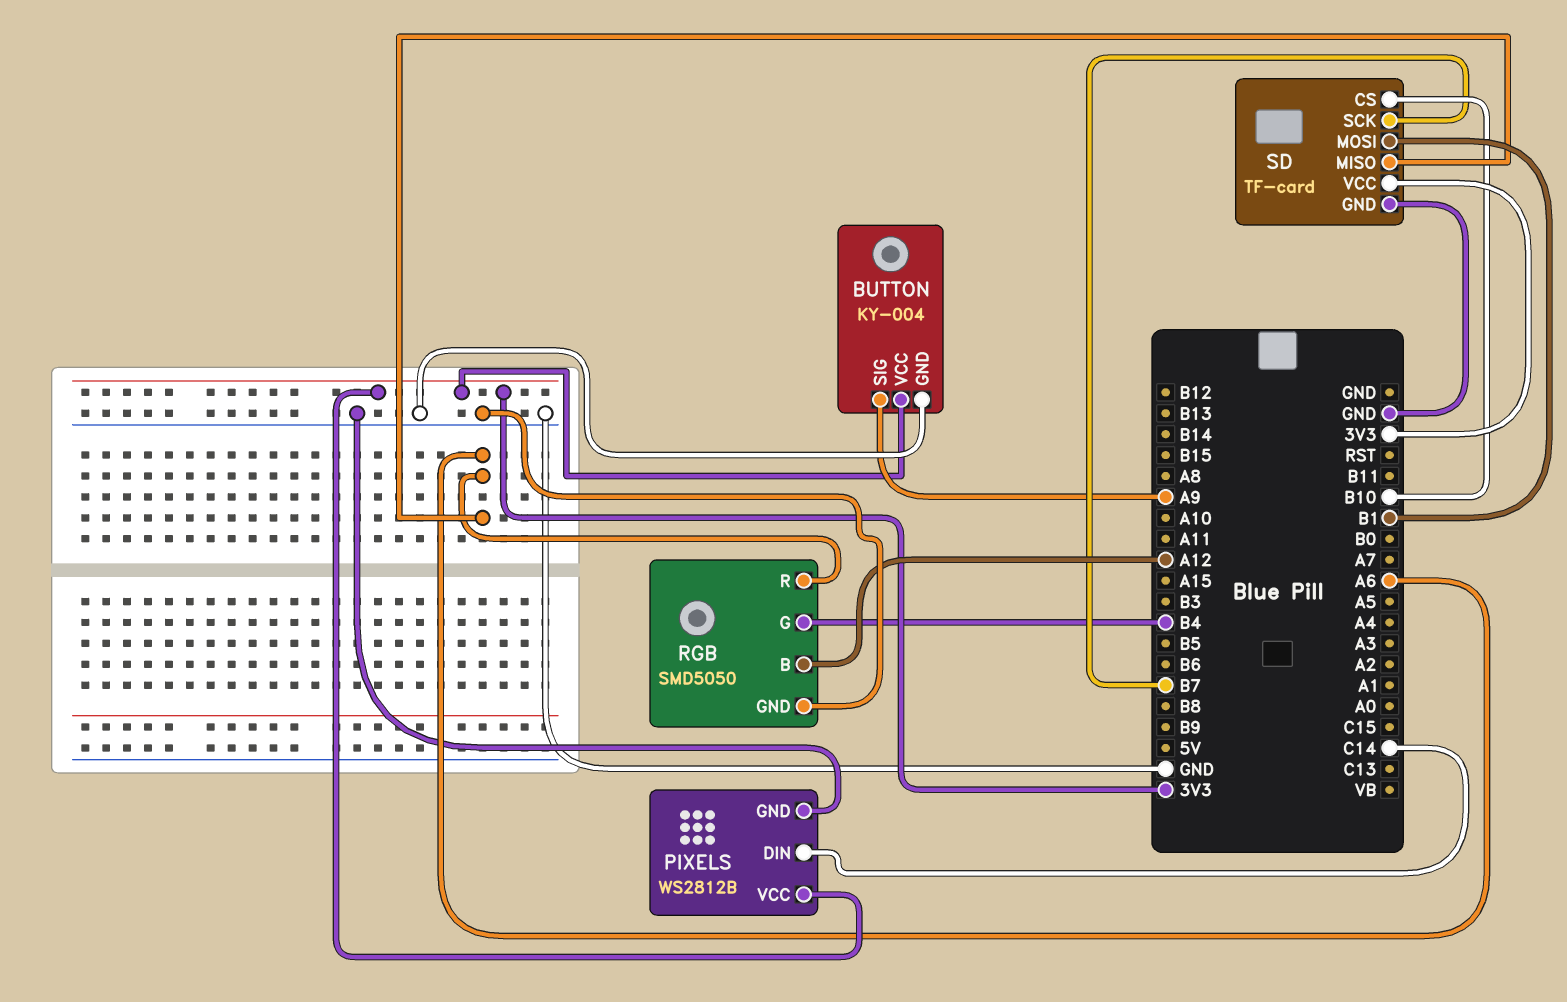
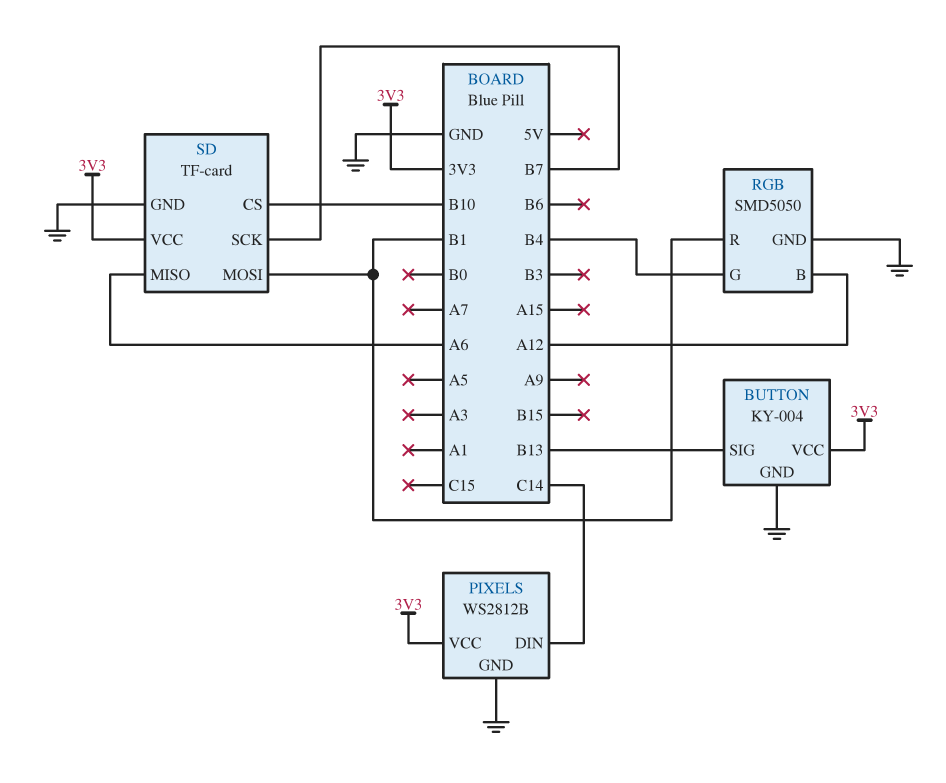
BUTTON pin SIG: A9 -> B13
RGB pin R: A6 -> B1

